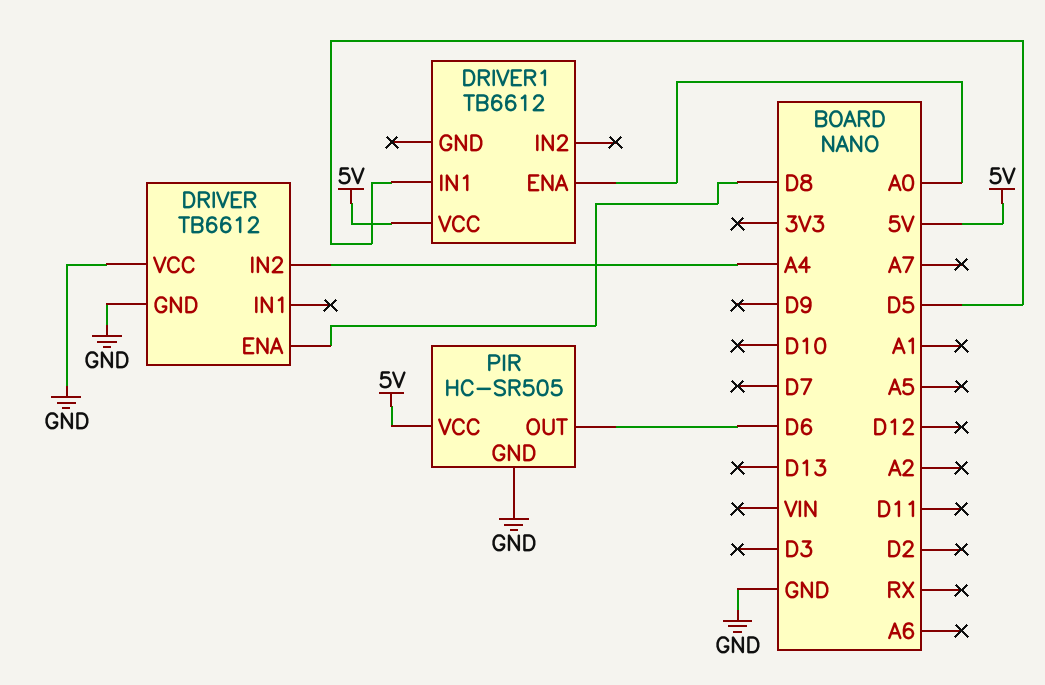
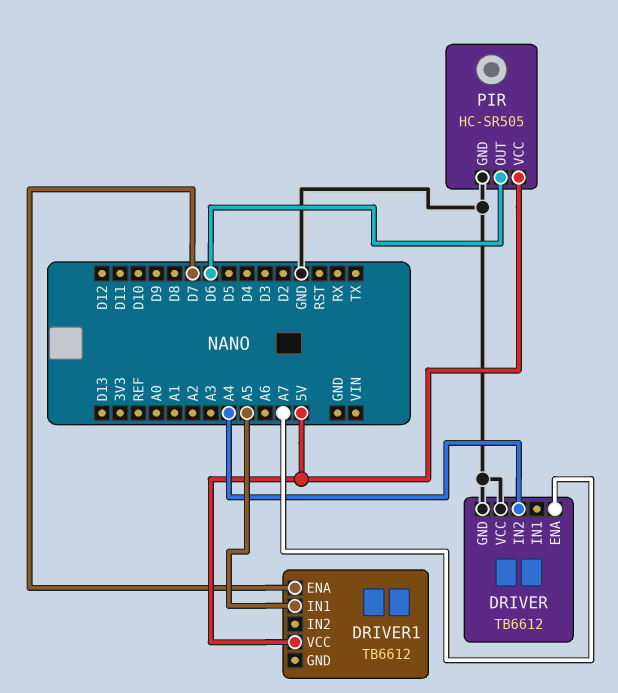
DRIVER pin ENA: D8 -> A7
DRIVER1 pin ENA: A0 -> D7
DRIVER1 pin IN1: D5 -> A5

